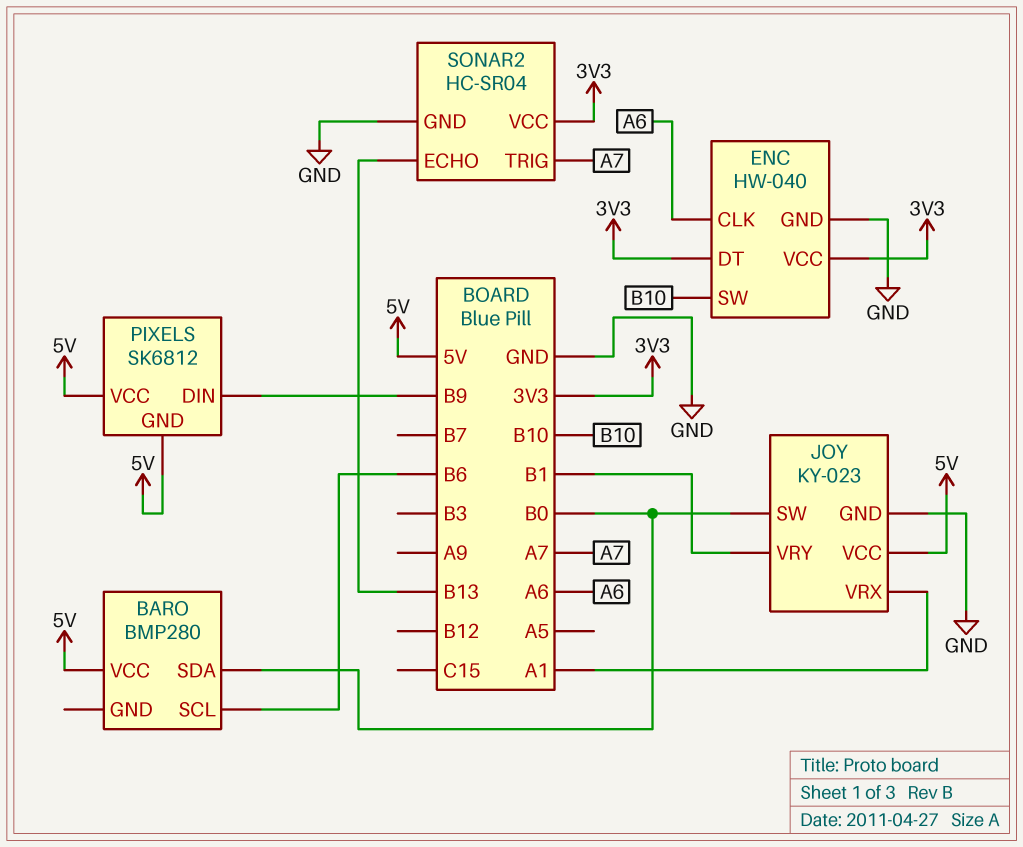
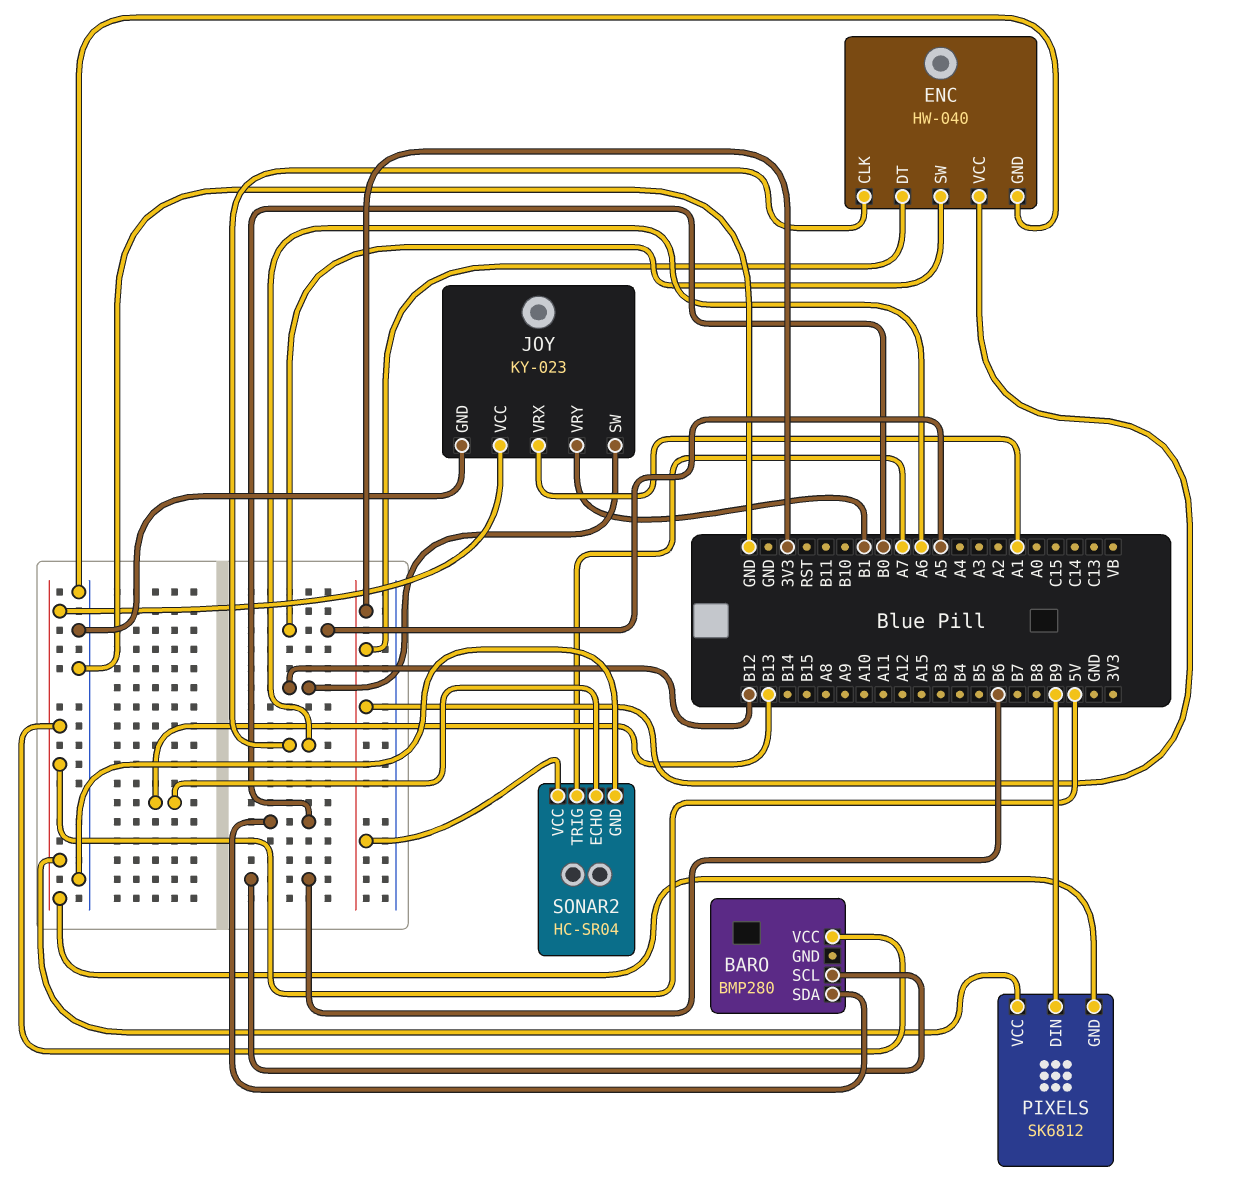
ENC pin SW: B10 -> A5
JOY pin SW: B0 -> B12

